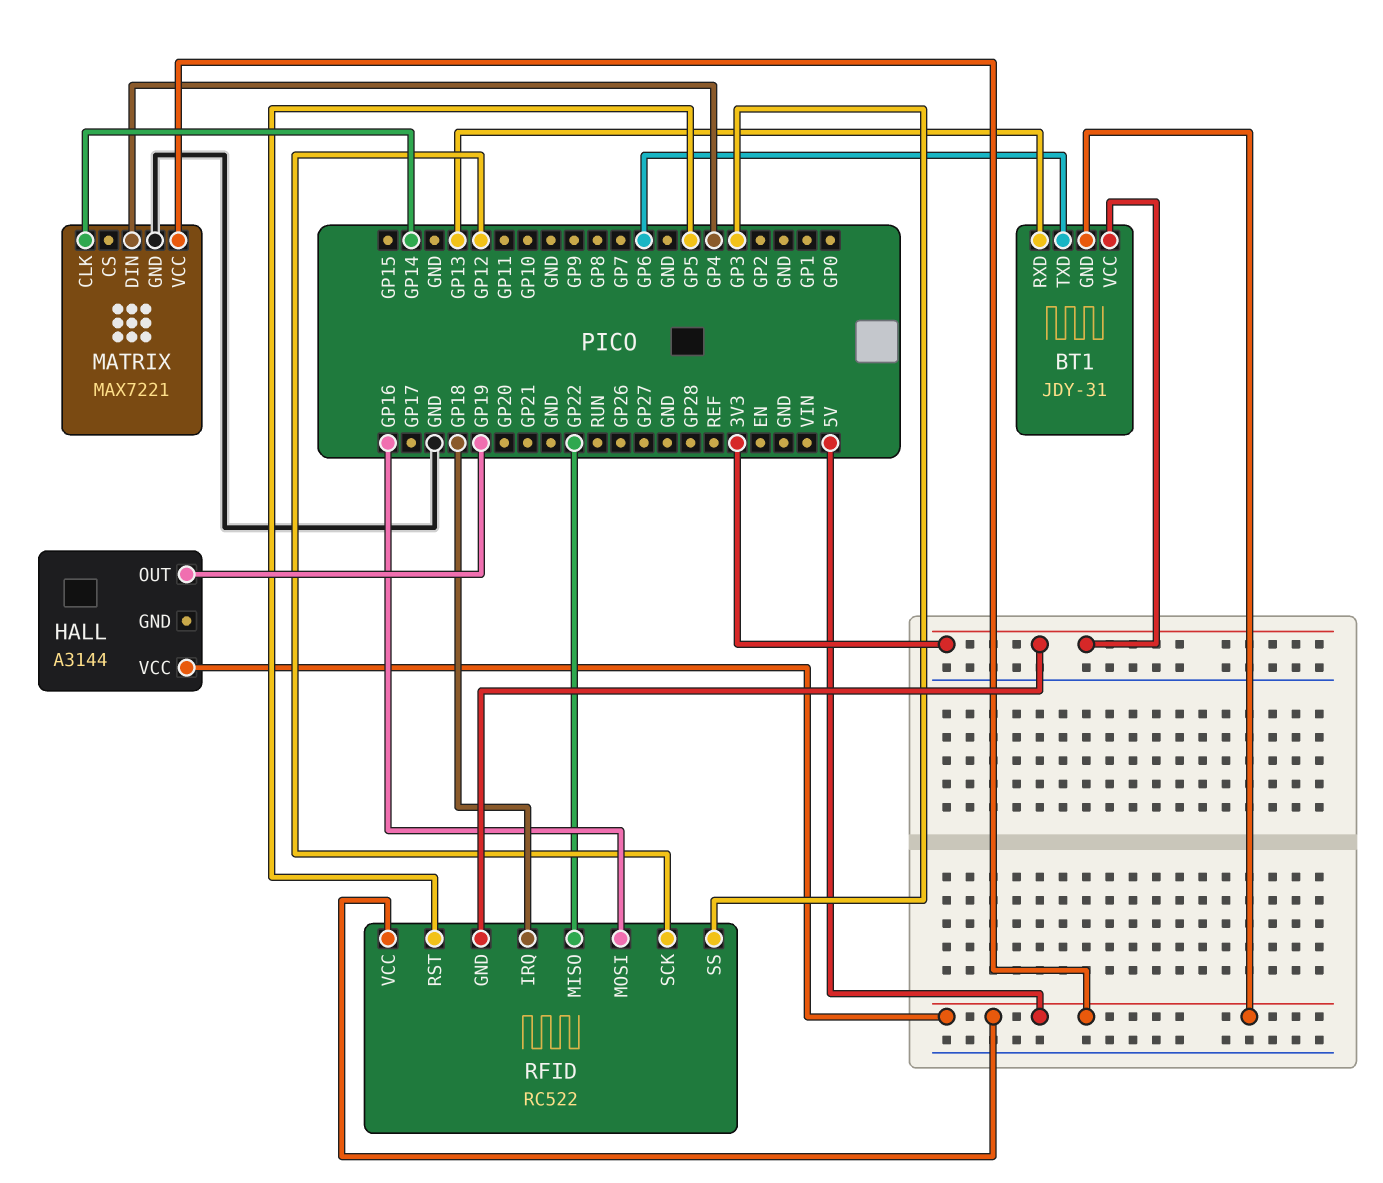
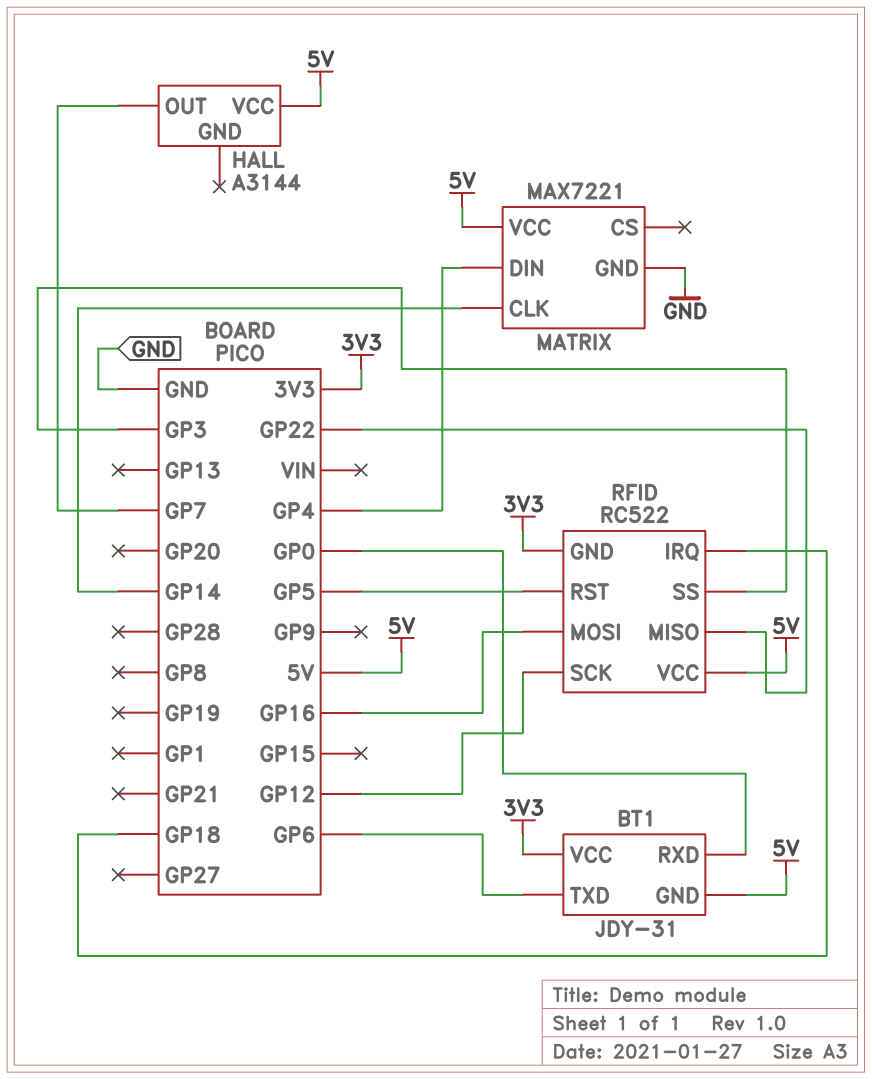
BT1 pin RXD: GP13 -> GP0
HALL pin OUT: GP19 -> GP7

